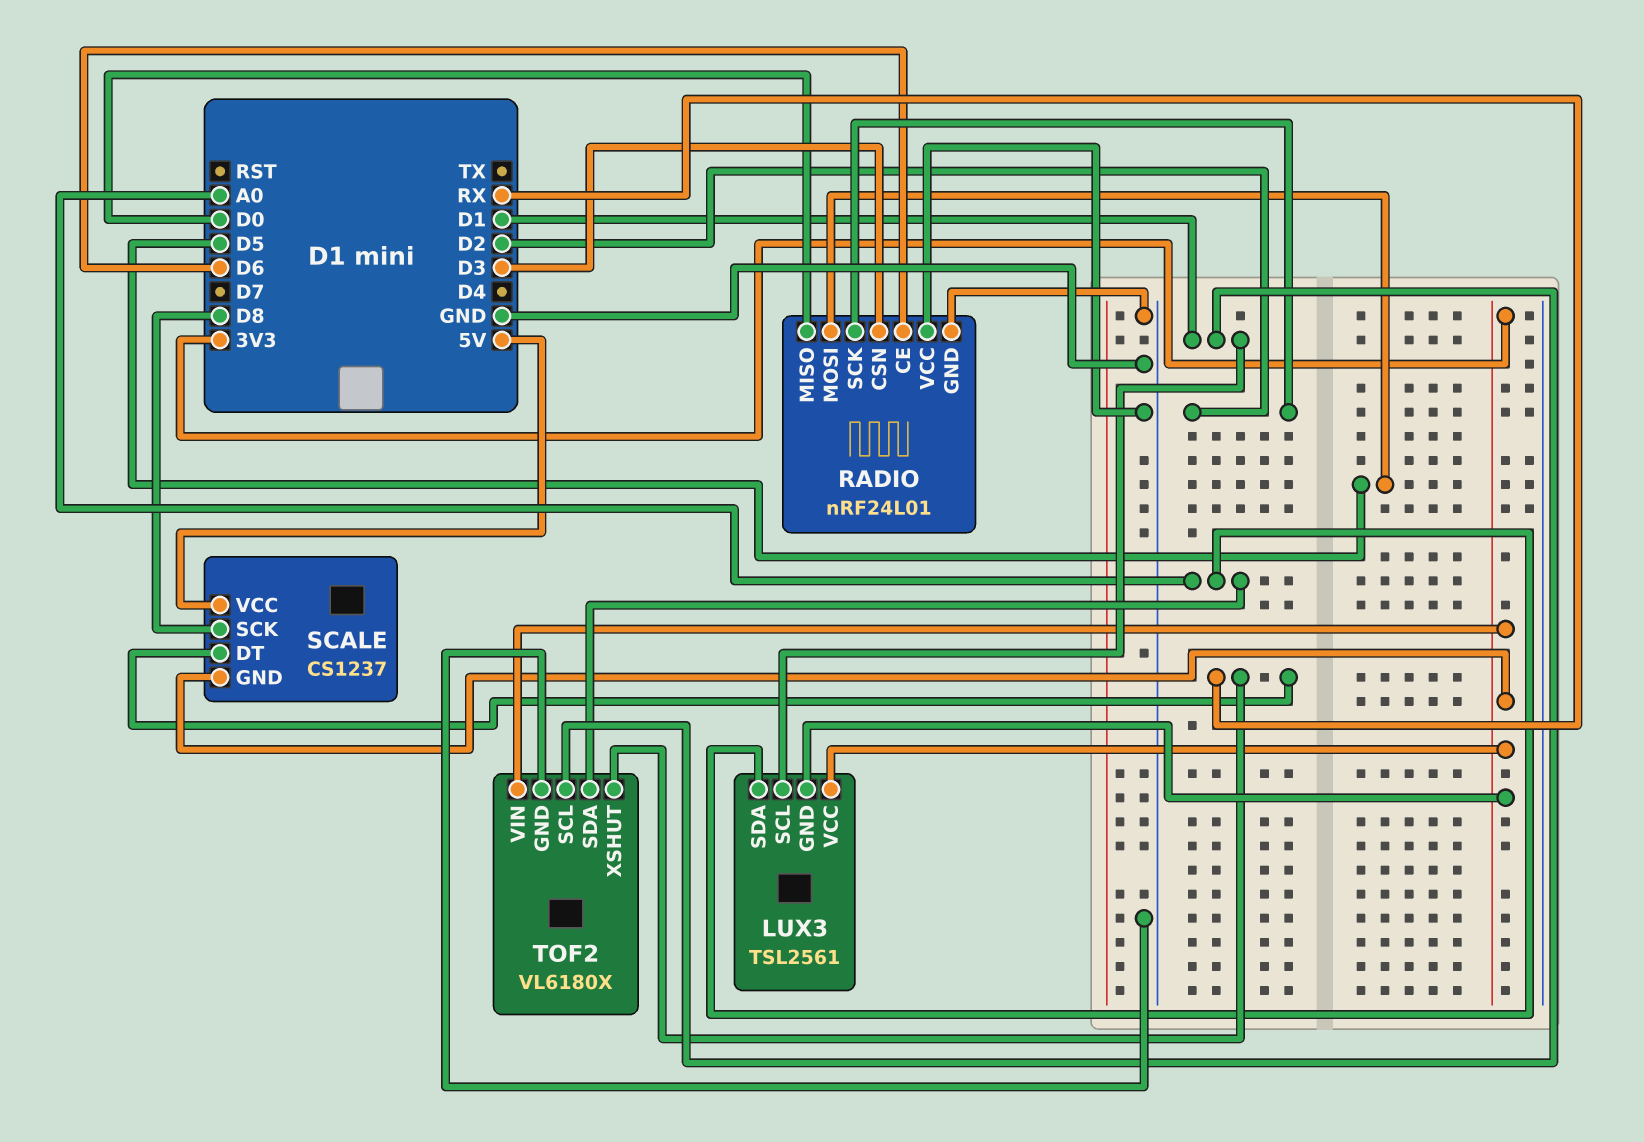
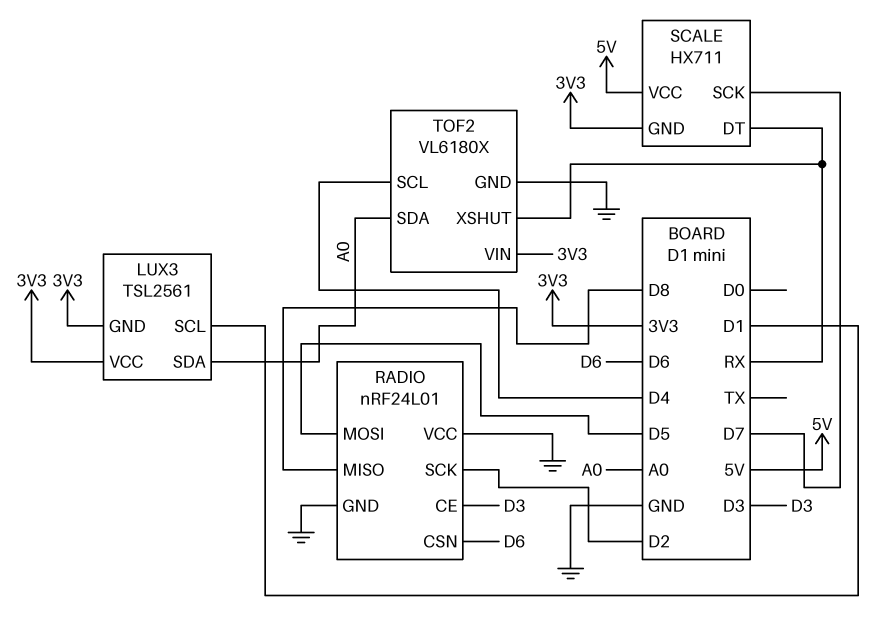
RADIO pin CE: D6 -> D3
RADIO pin CSN: D3 -> D6
RADIO pin MISO: D0 -> D8
SCALE: CS1237 -> HX711
SCALE pin SCK: D8 -> D7
TOF2 pin SCL: D1 -> D4

